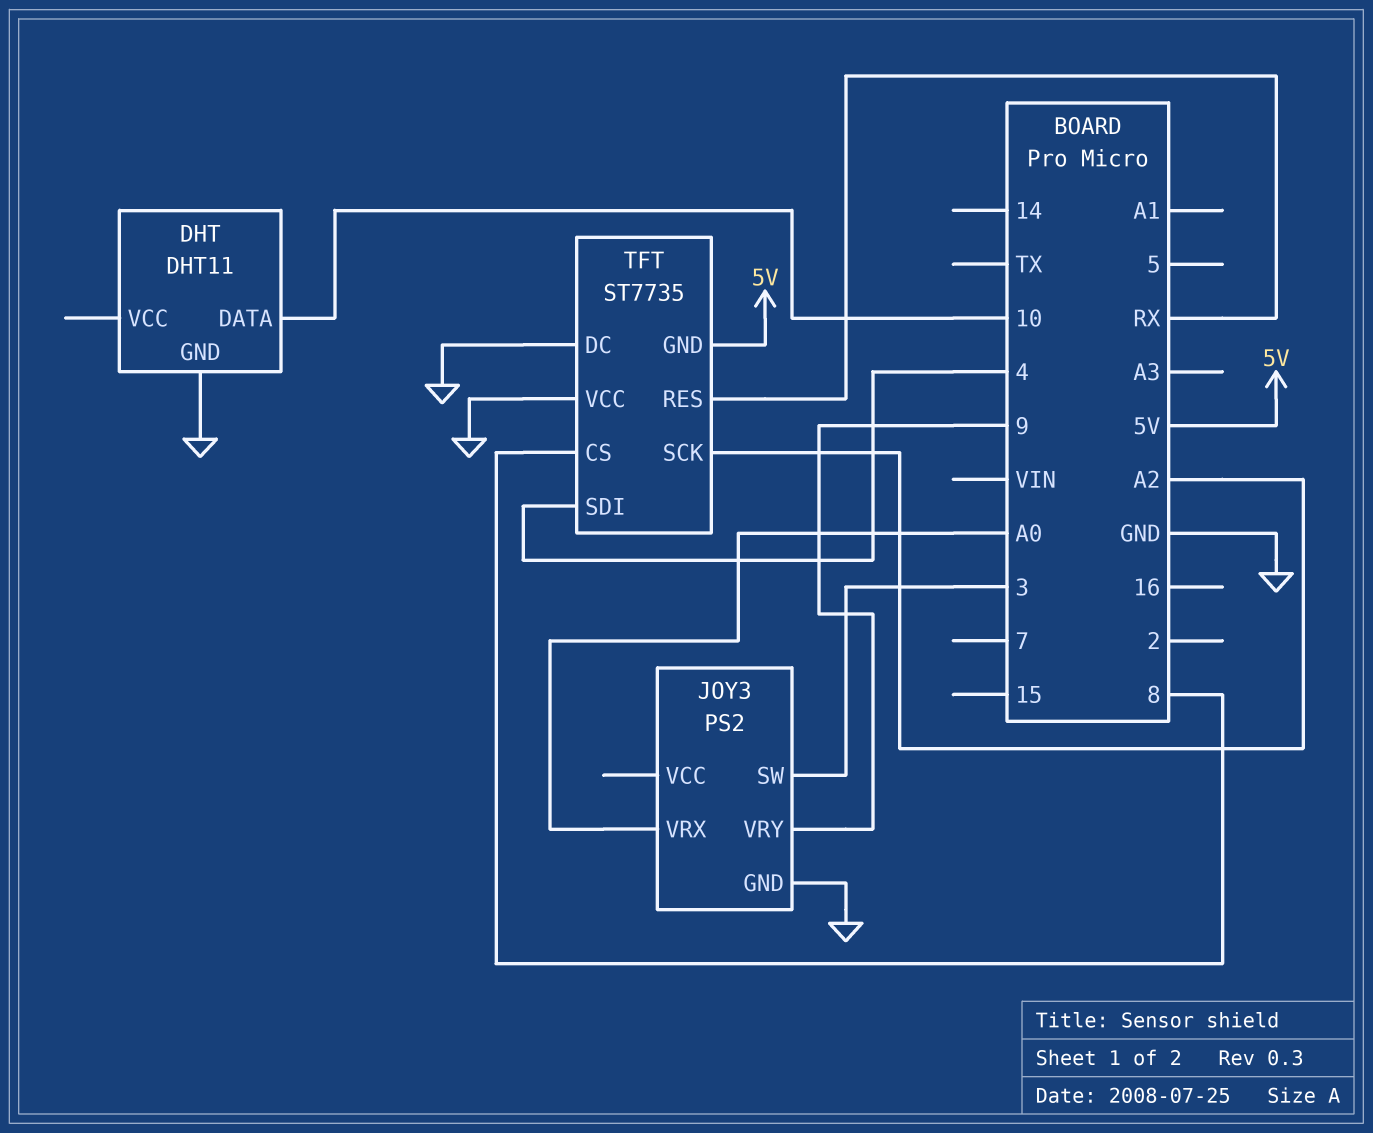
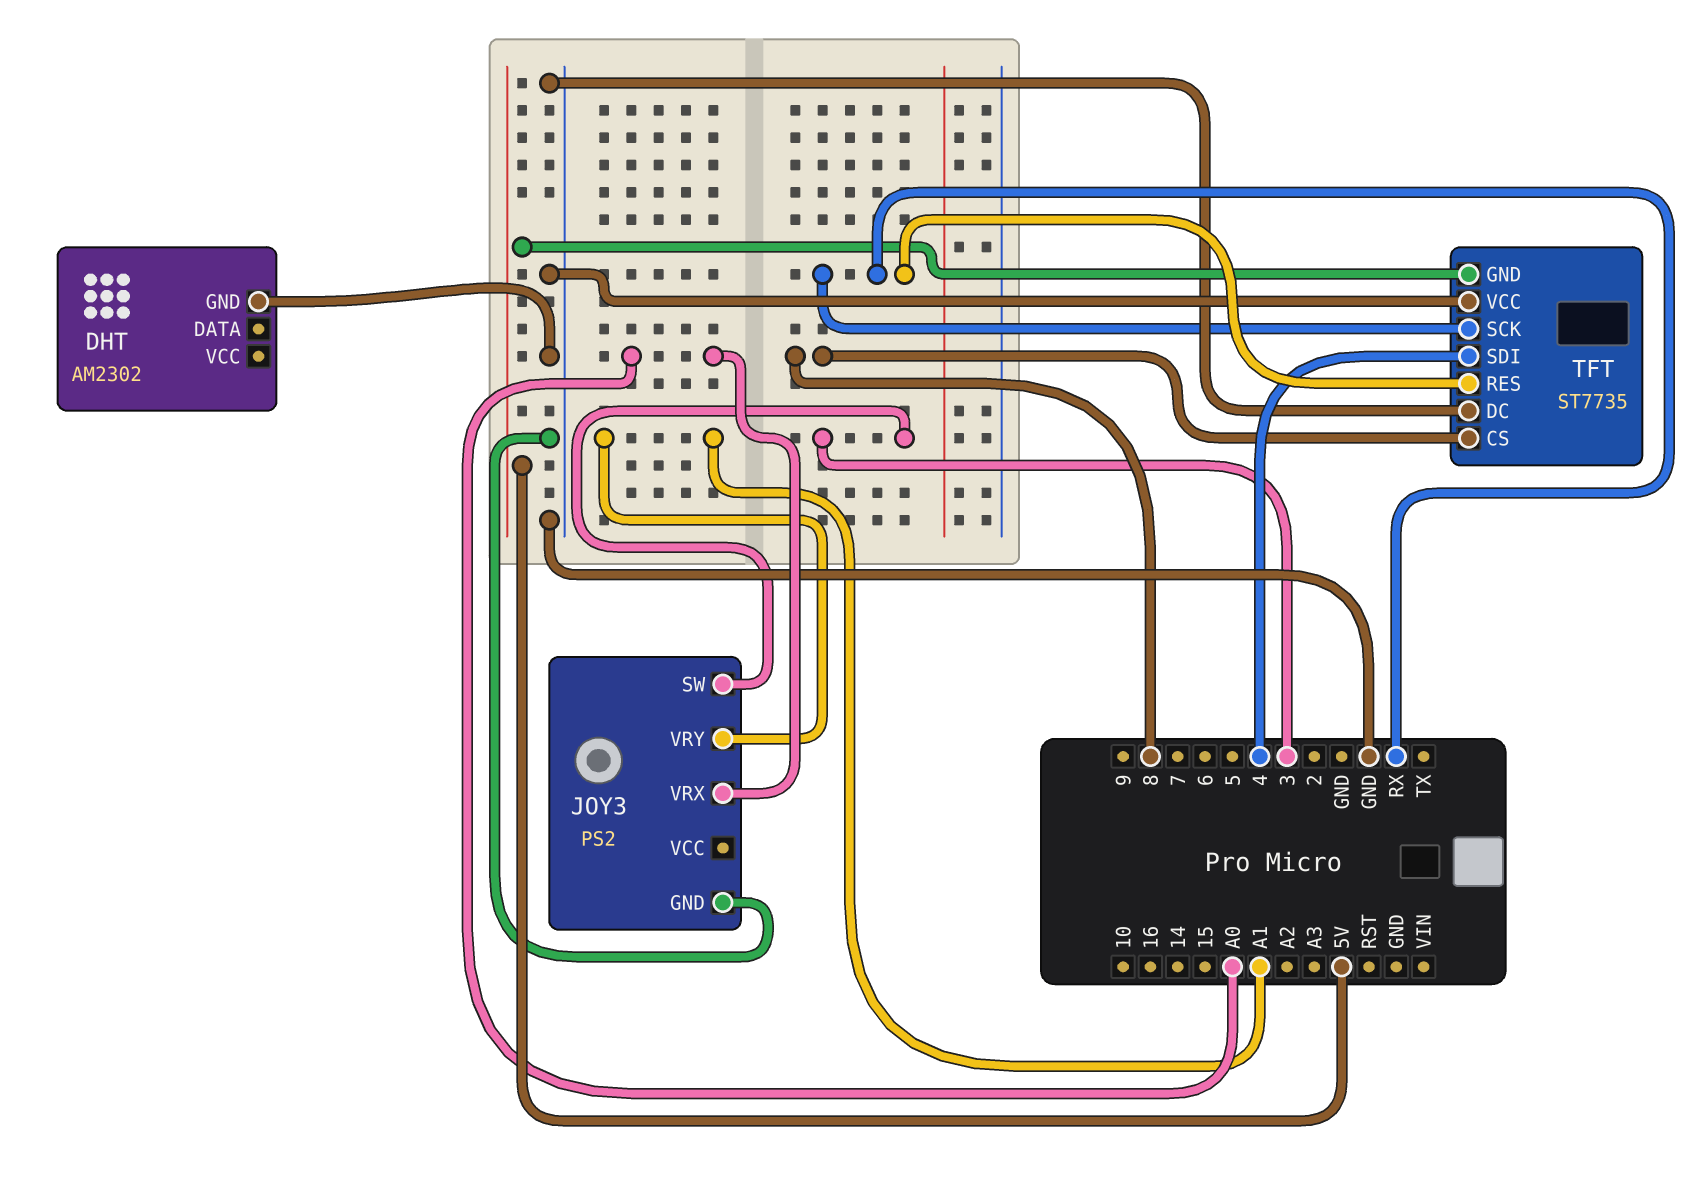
DHT: DHT11 -> AM2302
DHT pin DATA: 10 -> none
JOY3 pin VRY: 9 -> A1
TFT pin SCK: A2 -> RX

